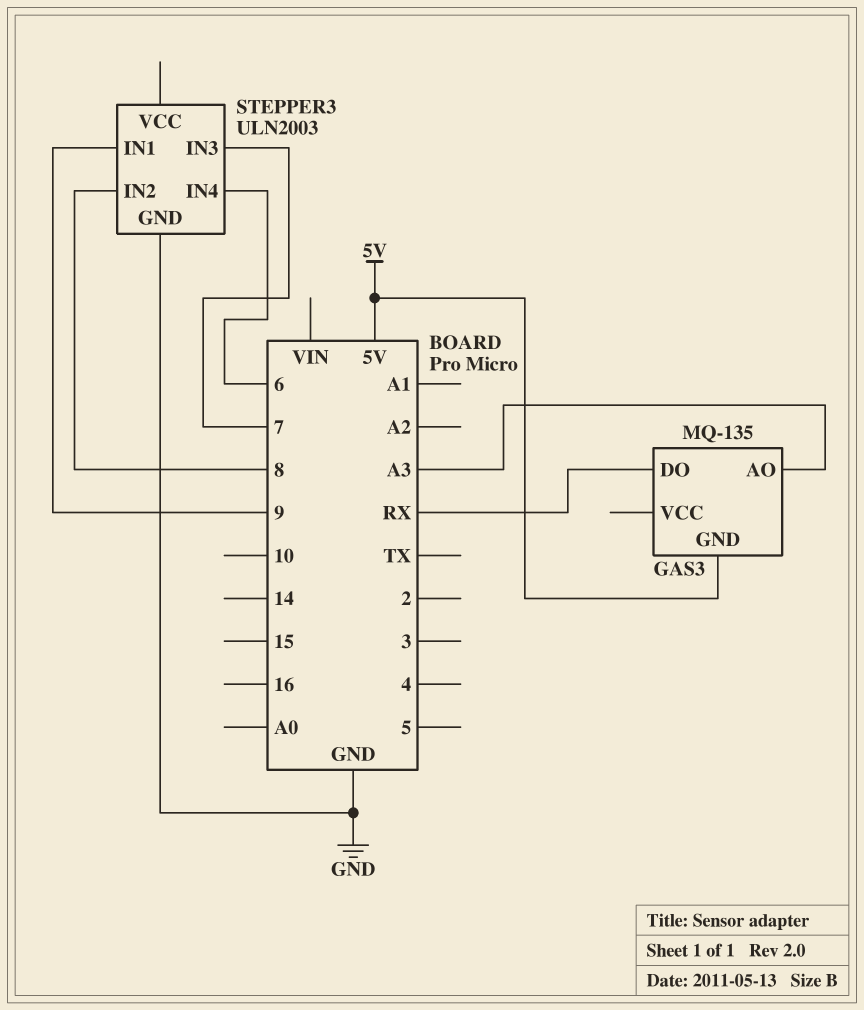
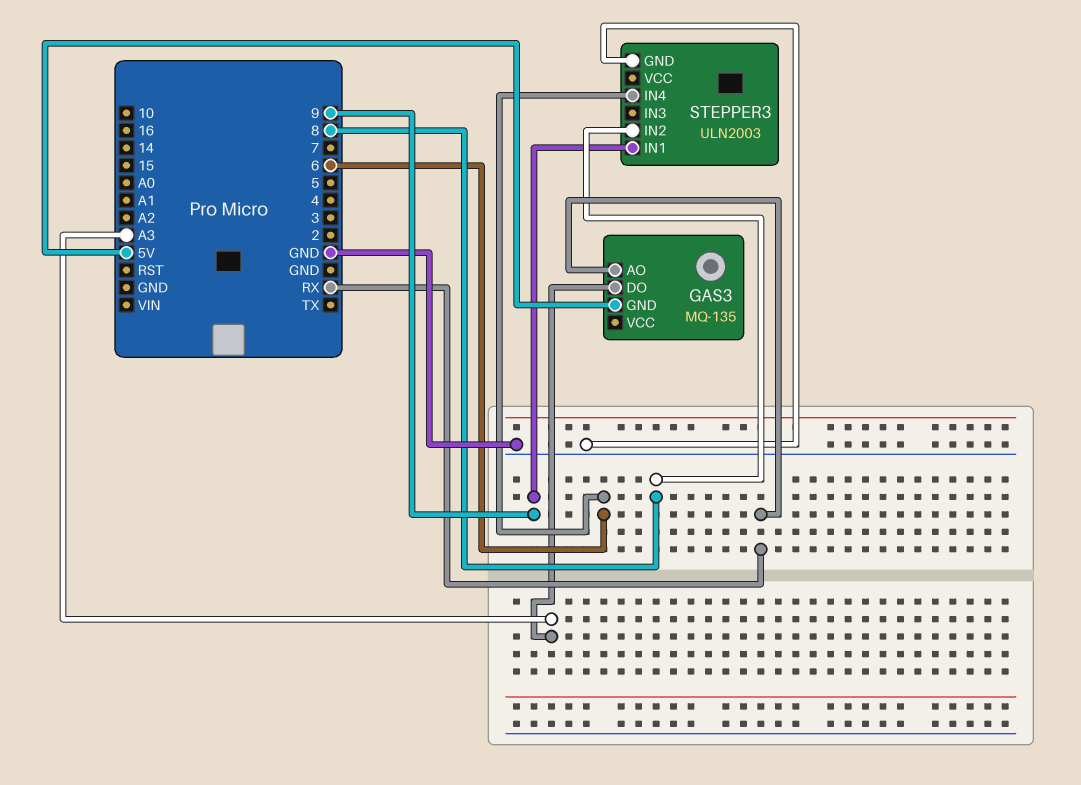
GAS3 pin AO: A3 -> RX
GAS3 pin DO: RX -> A3
STEPPER3 pin IN3: 7 -> none

